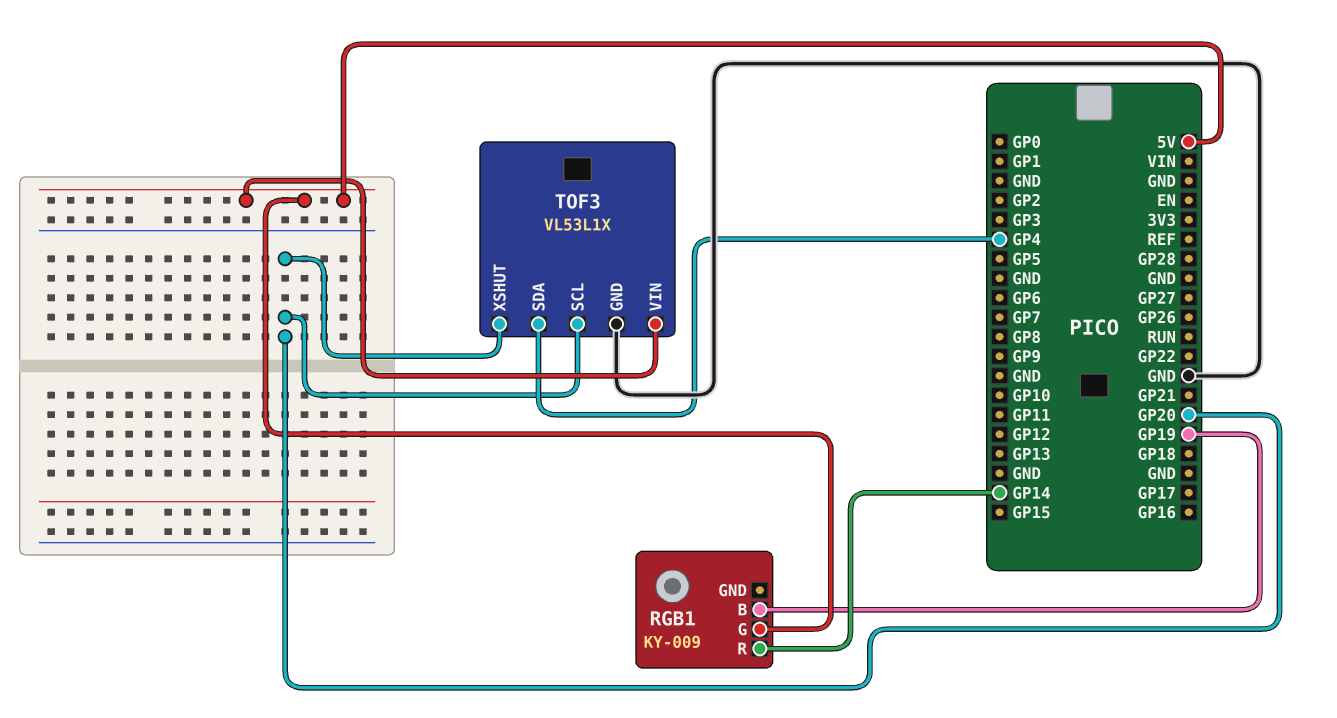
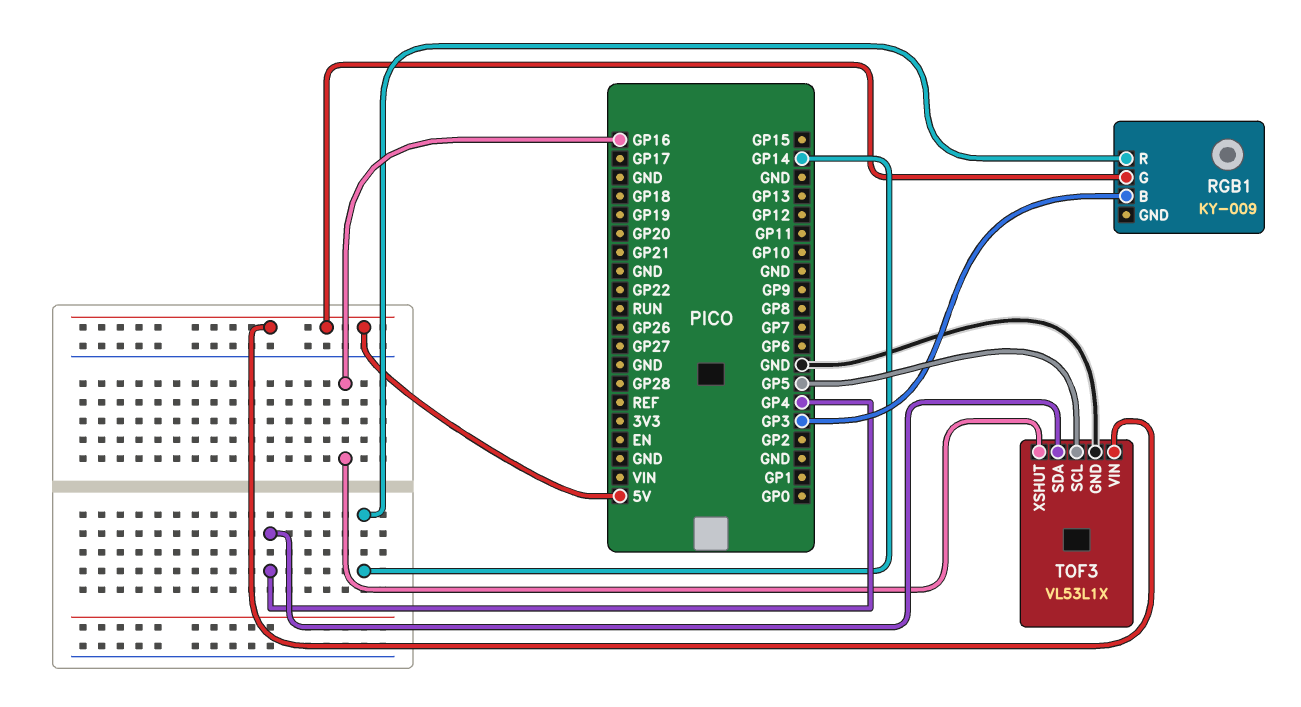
RGB1 pin B: GP19 -> GP3
TOF3 pin SCL: GP20 -> GP5
TOF3 pin XSHUT: GP20 -> GP16

